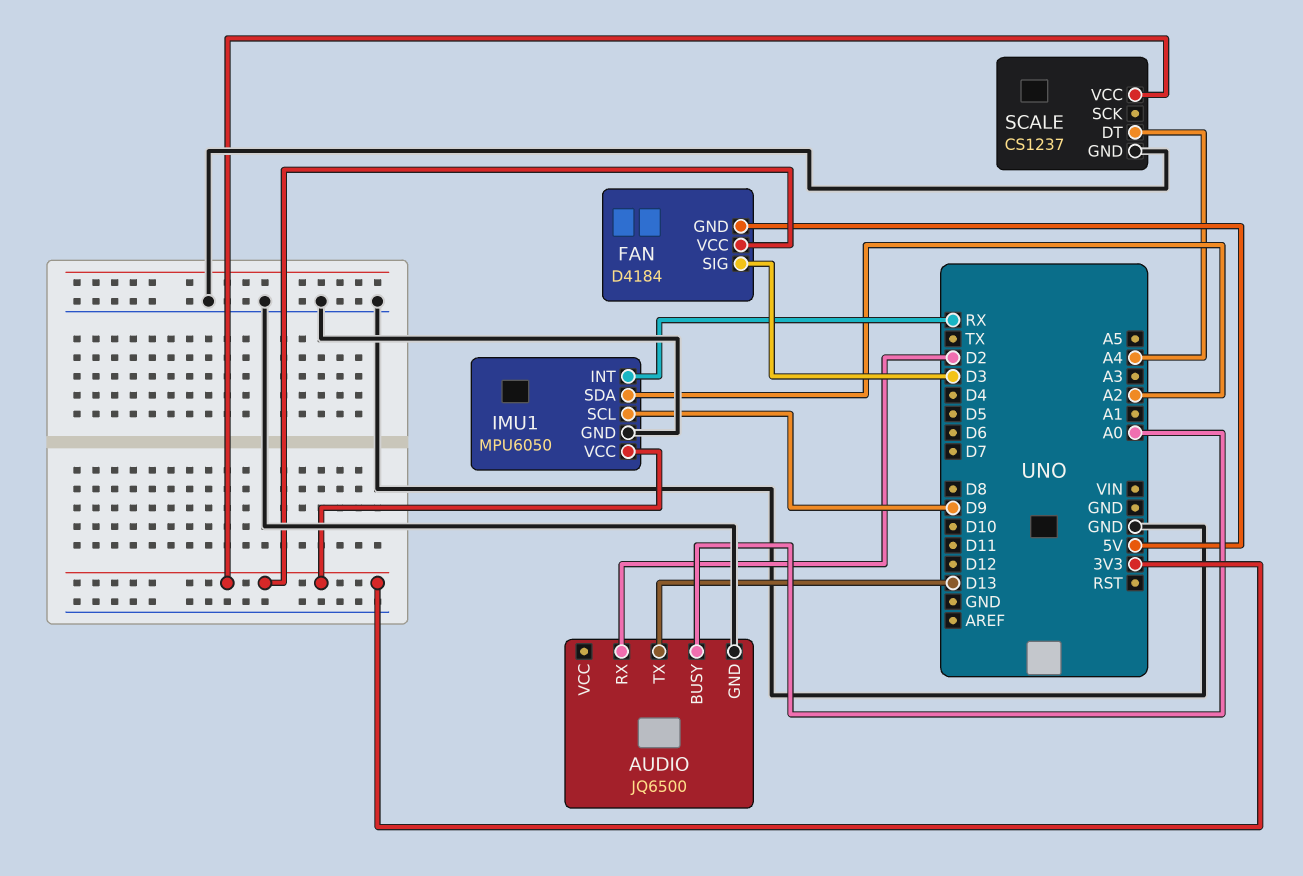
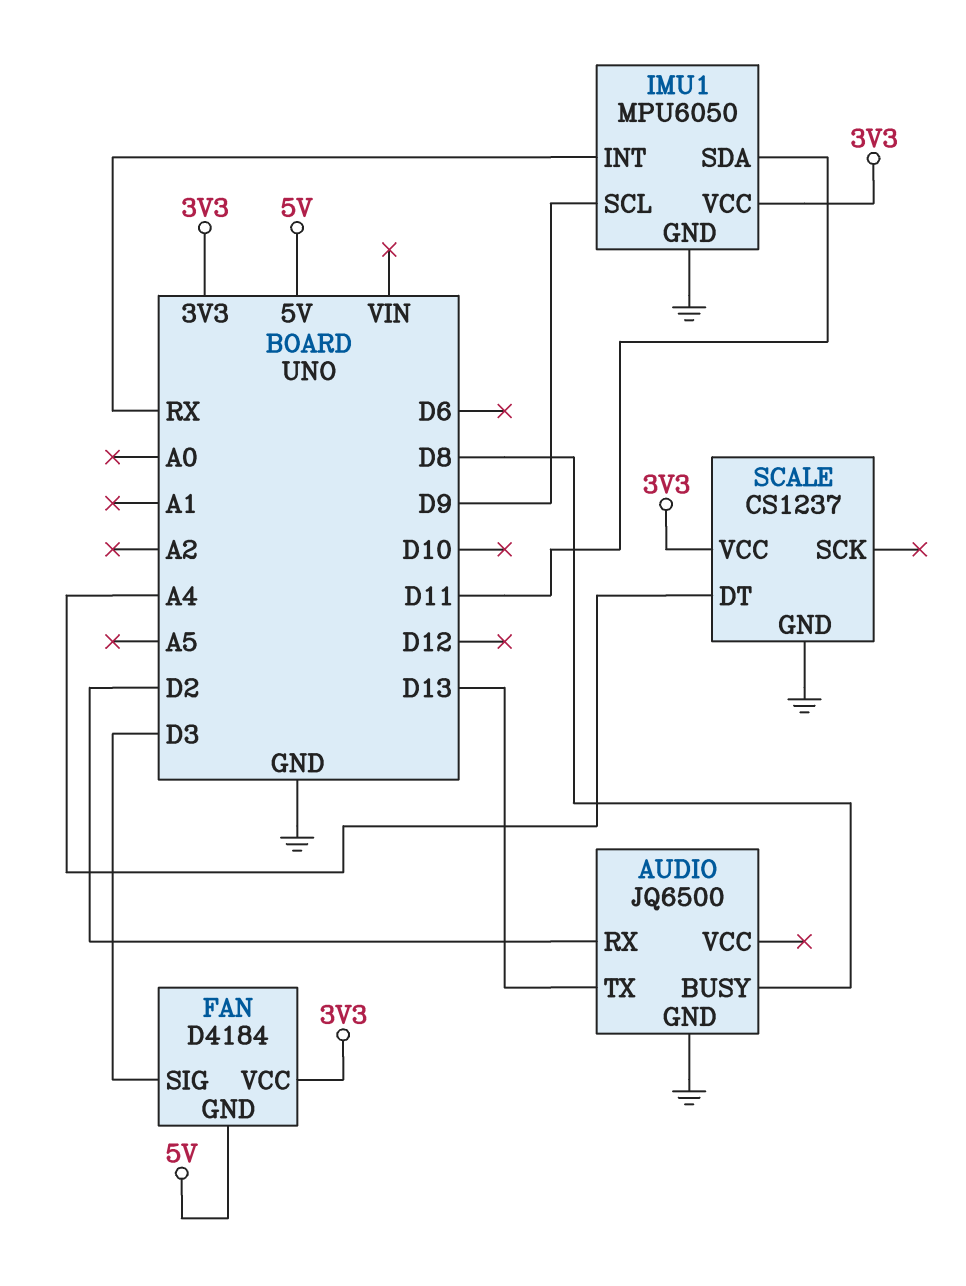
AUDIO pin BUSY: A0 -> D8
IMU1 pin SDA: A2 -> D11

